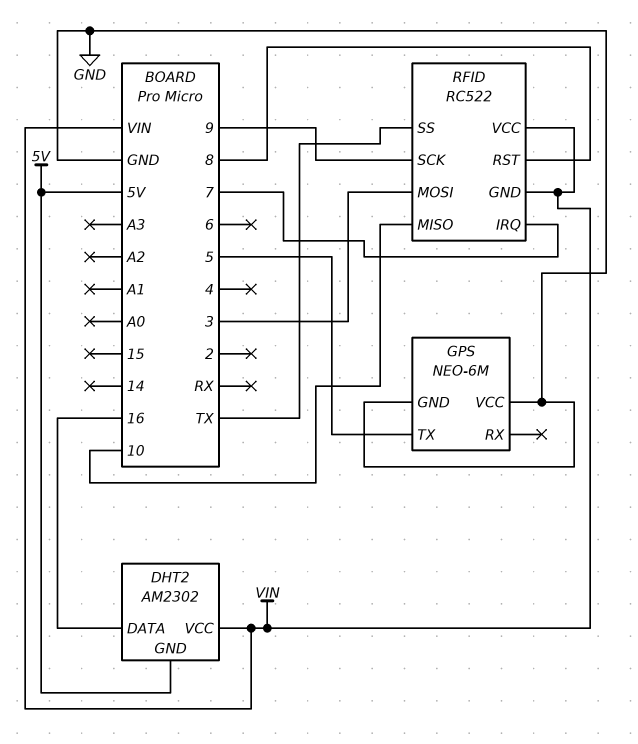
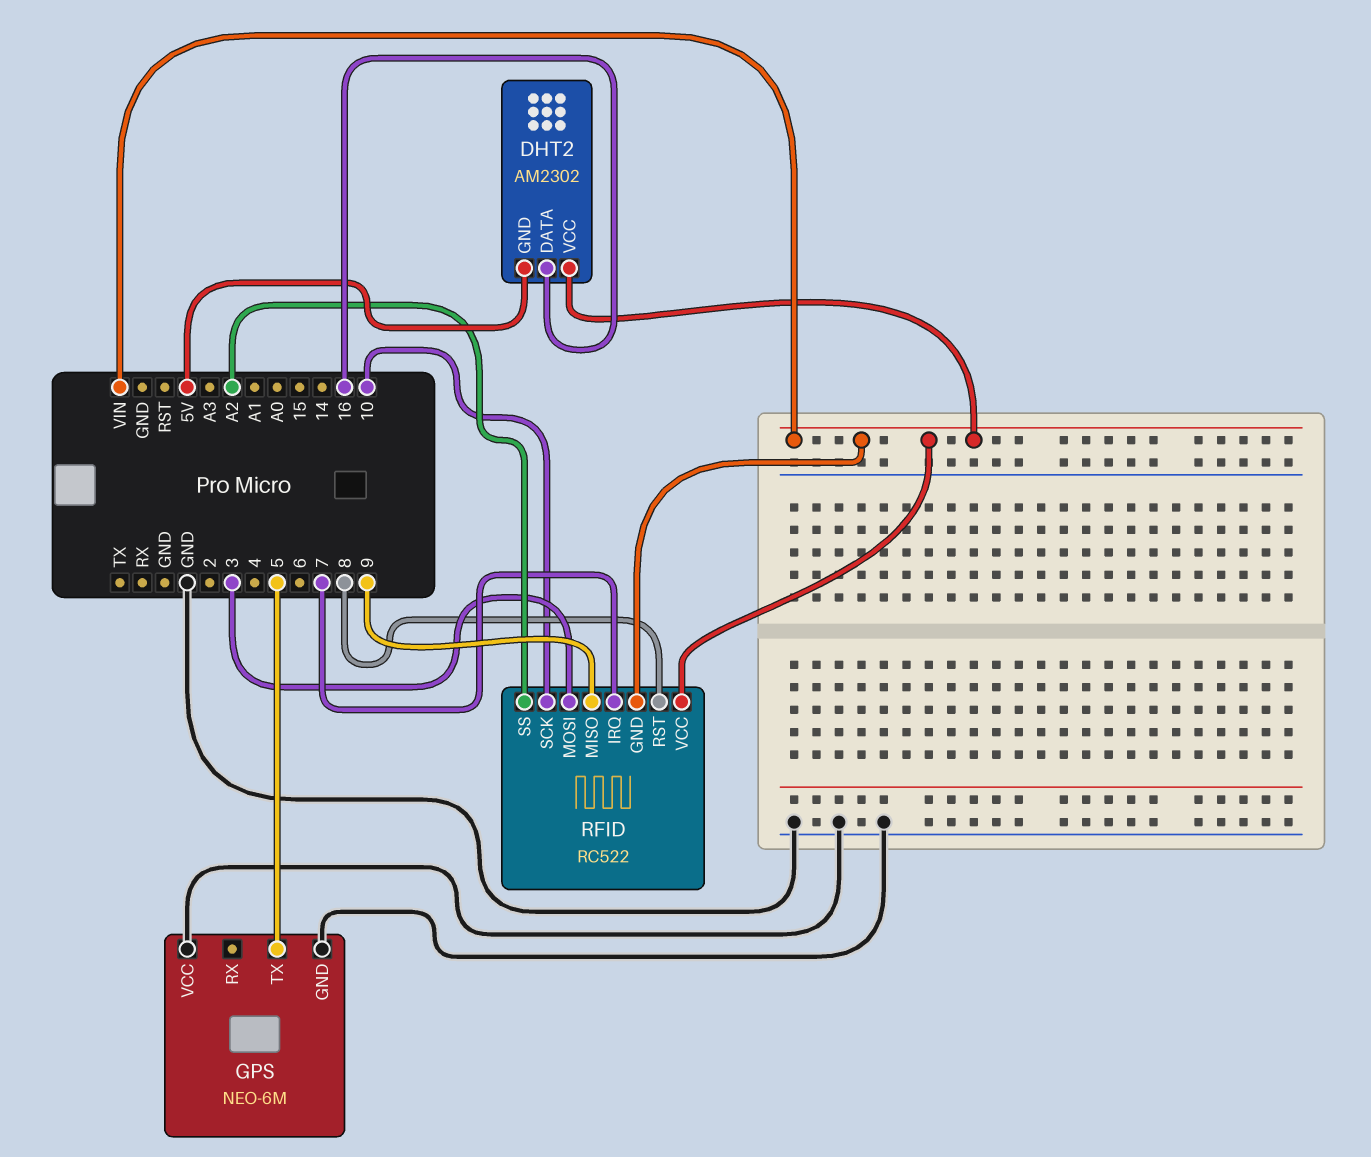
RFID pin MISO: 10 -> 9
RFID pin SCK: 9 -> 10
RFID pin SS: TX -> A2

